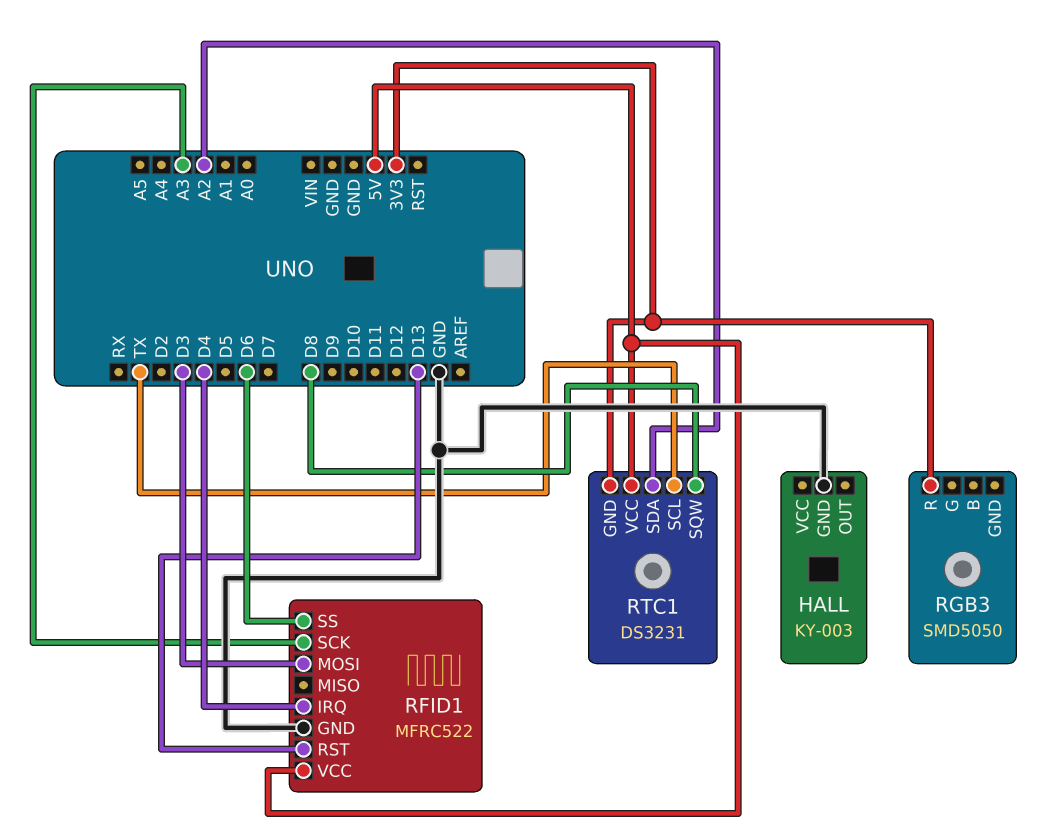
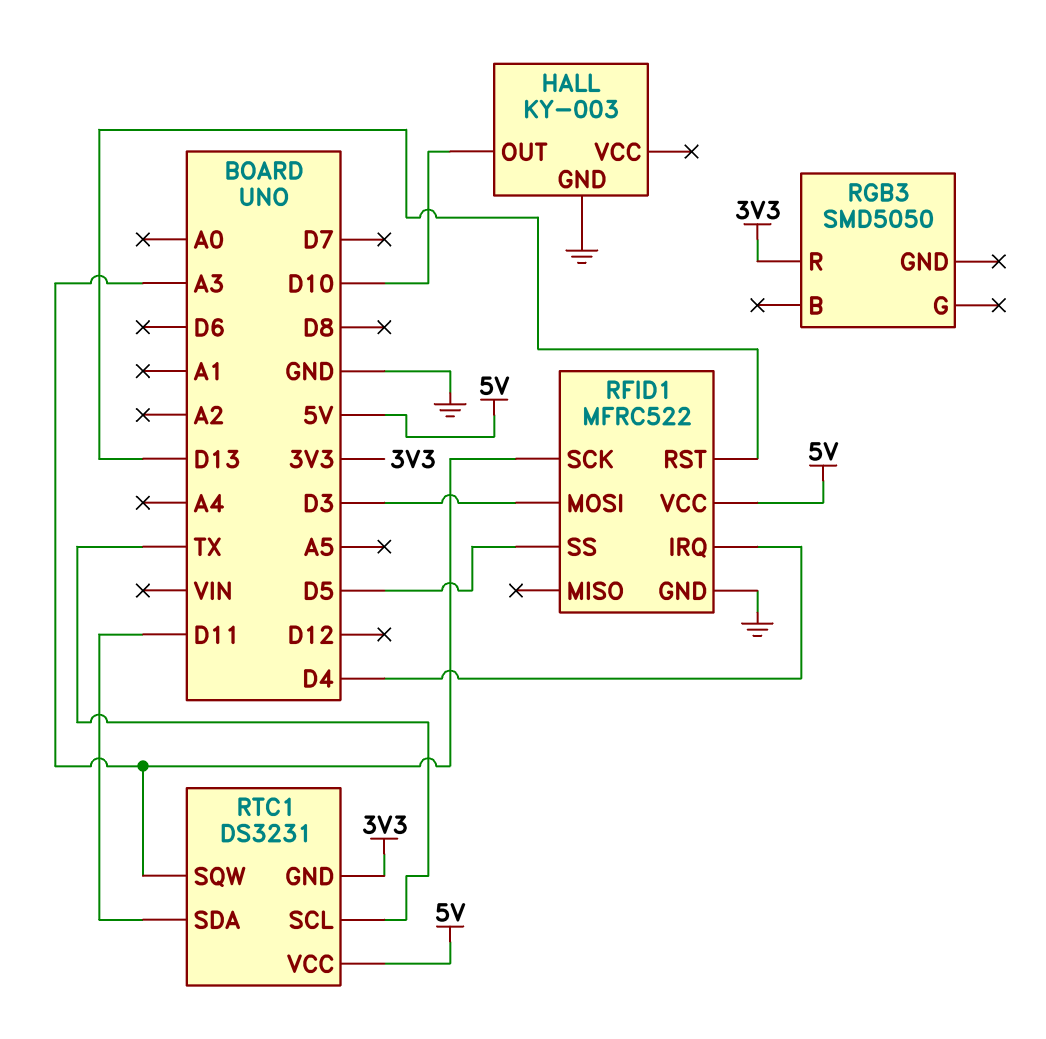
HALL pin OUT: none -> D10
RFID1 pin SS: D6 -> D5
RTC1 pin SDA: A2 -> D11
RTC1 pin SQW: D8 -> A3

